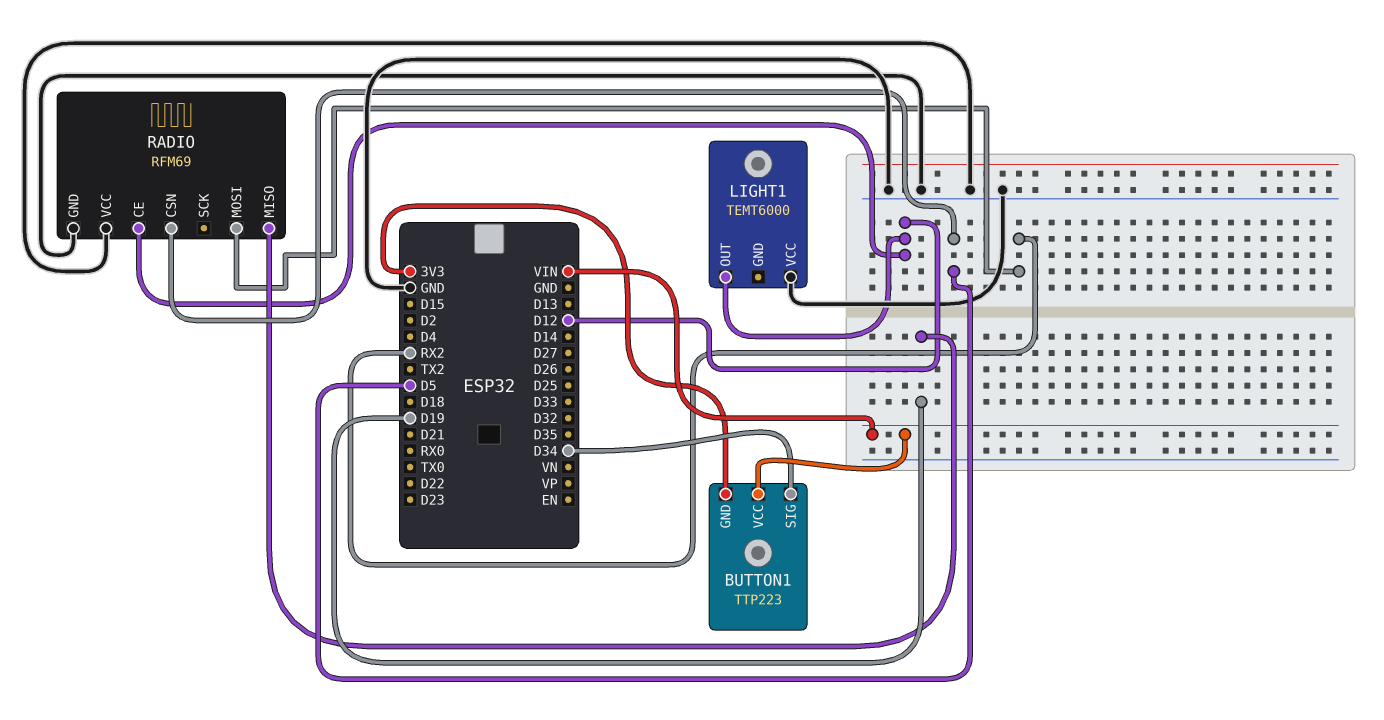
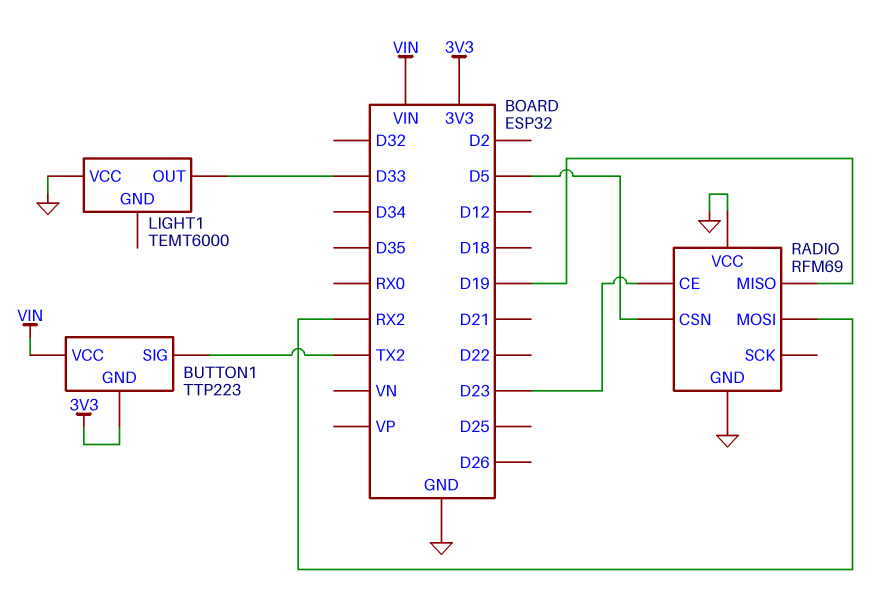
BUTTON1 pin SIG: D34 -> TX2
LIGHT1 pin OUT: D12 -> D33
RADIO pin CE: D12 -> D23

